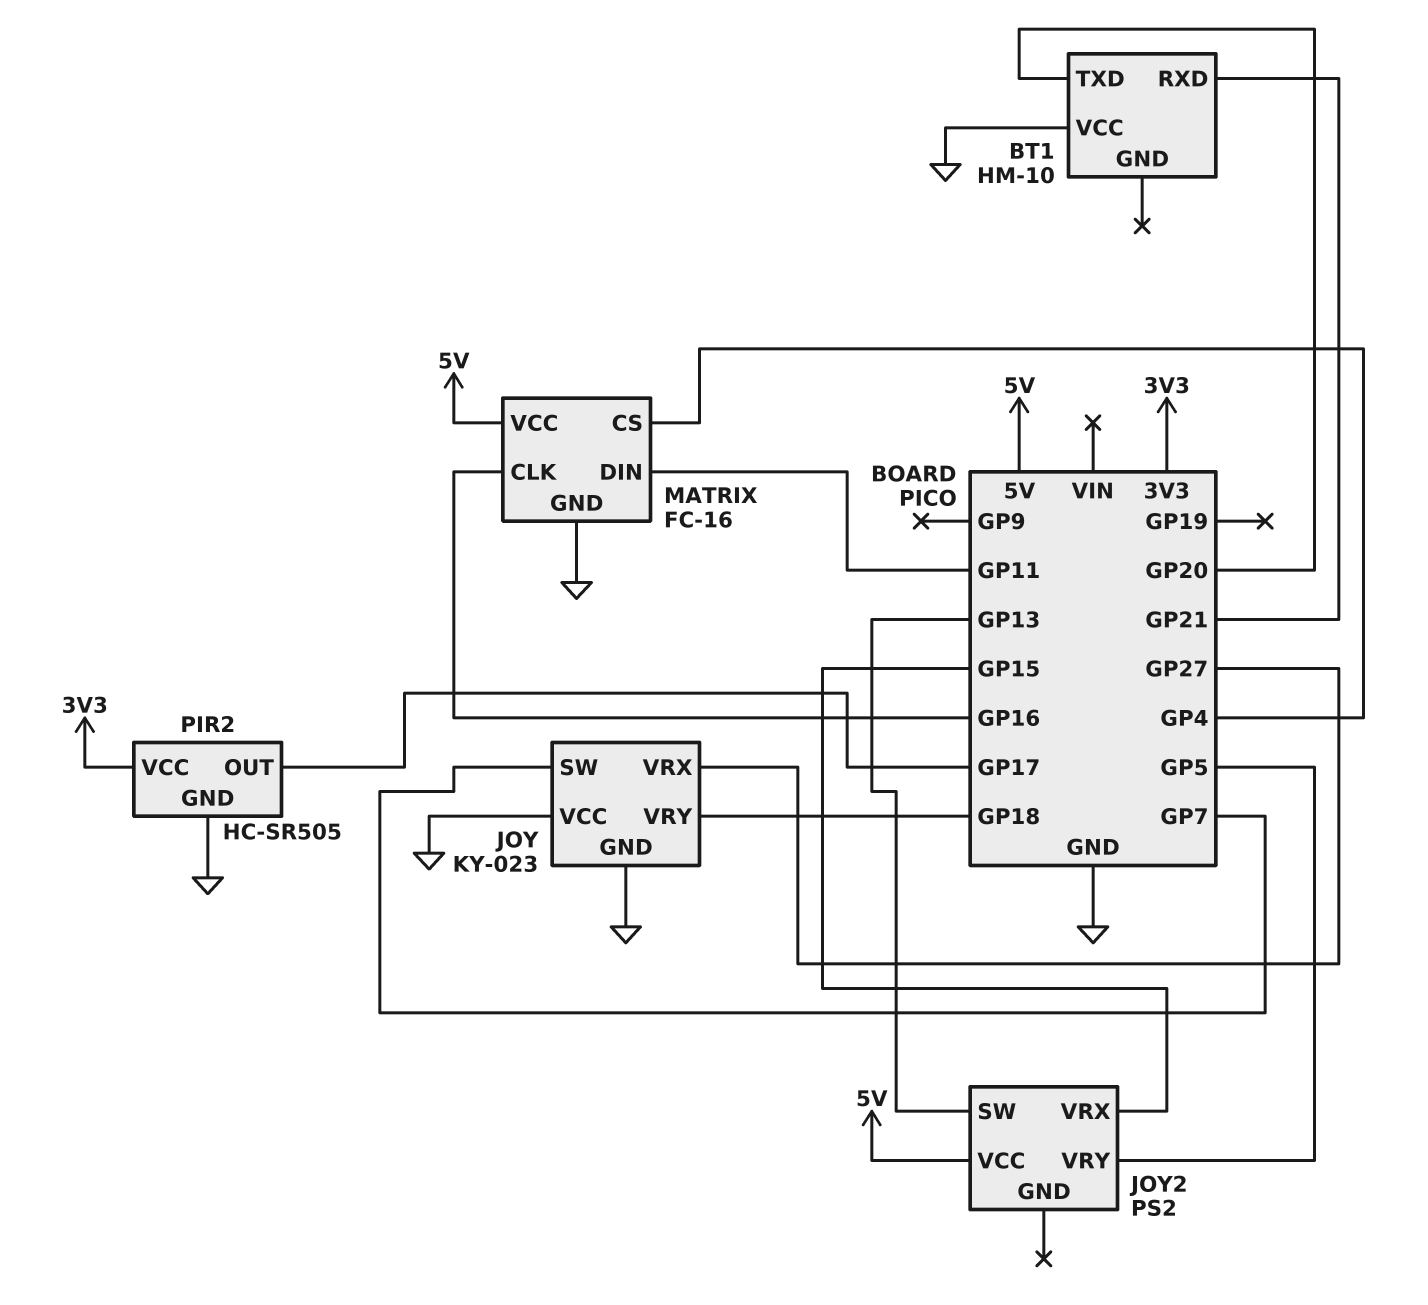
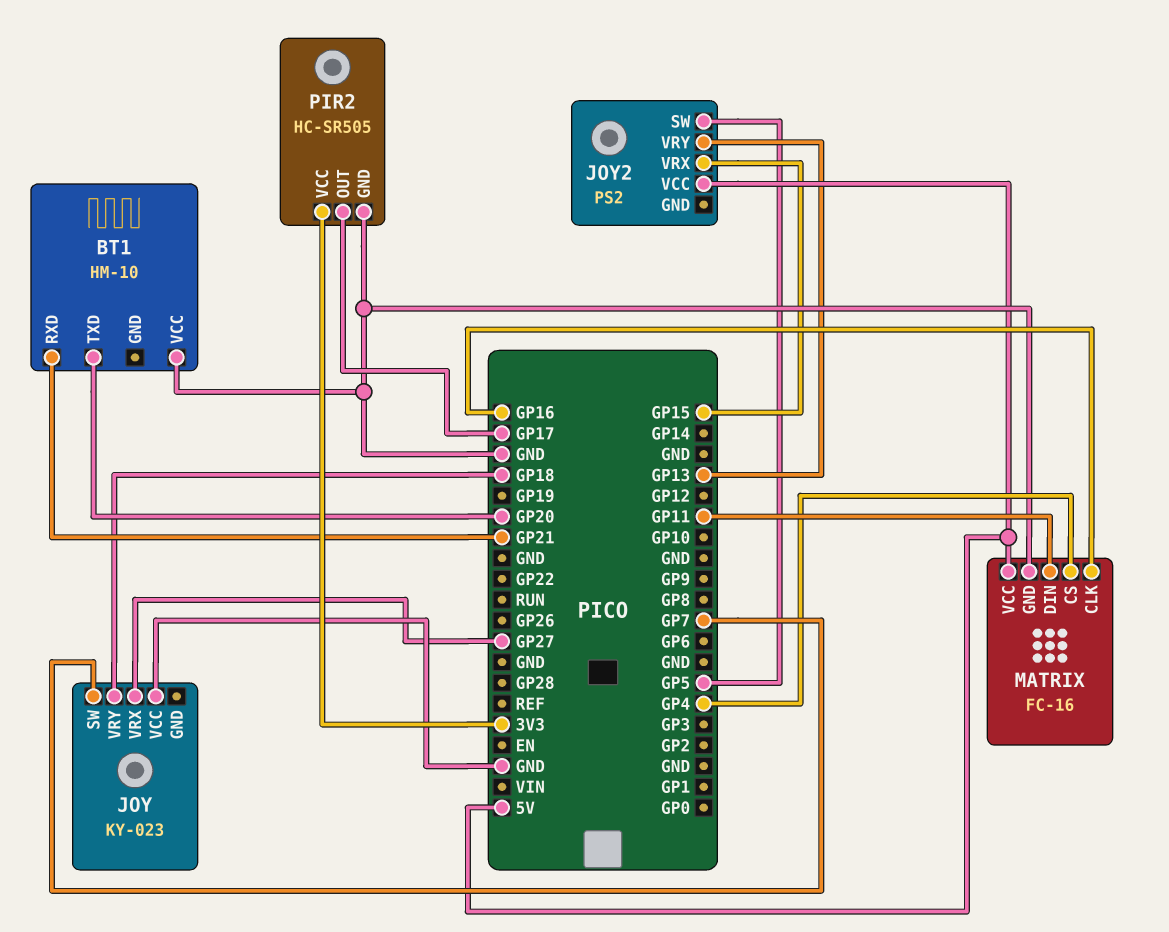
JOY pin GND: GND -> none
JOY2 pin SW: GP13 -> GP5
JOY2 pin VRY: GP5 -> GP13

